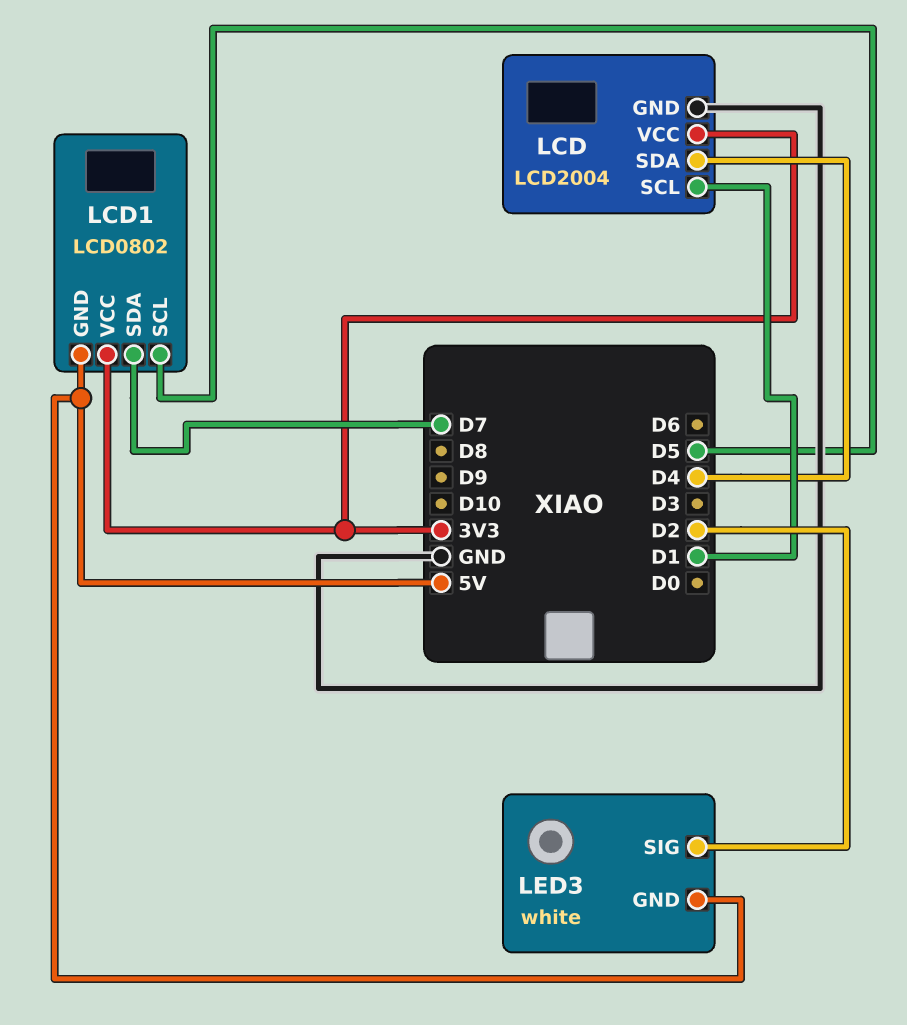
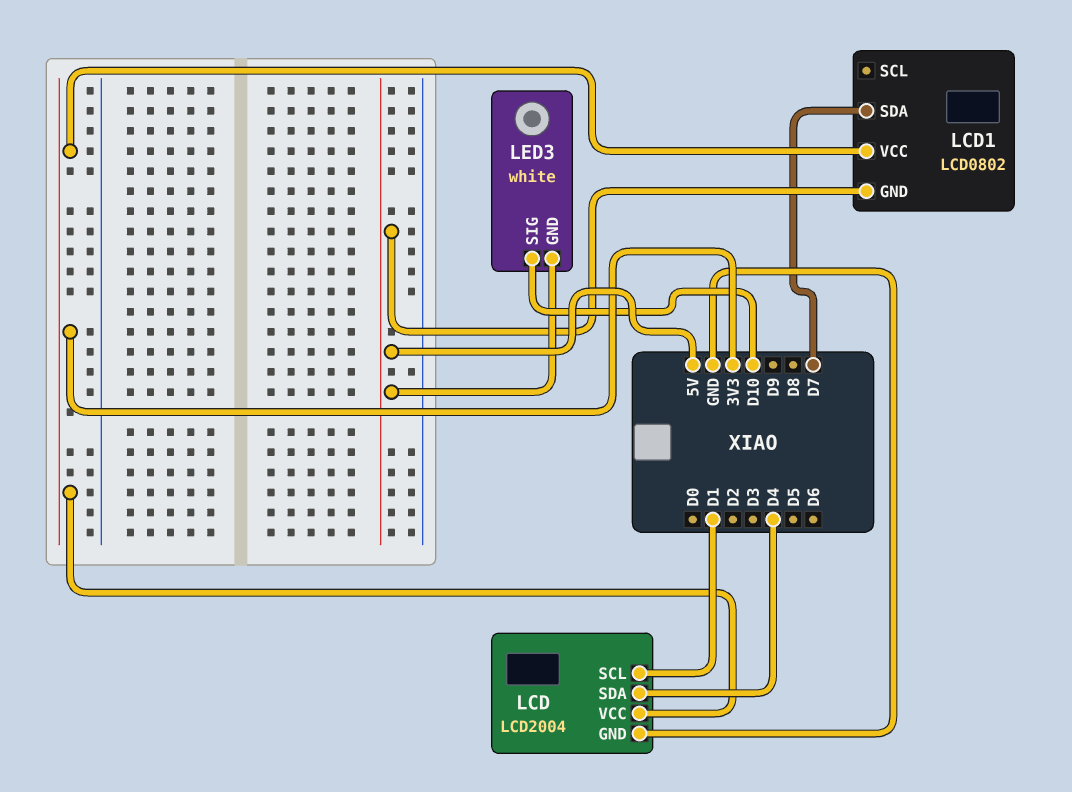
LCD1 pin SCL: D5 -> none
LED3 pin SIG: D2 -> D10

